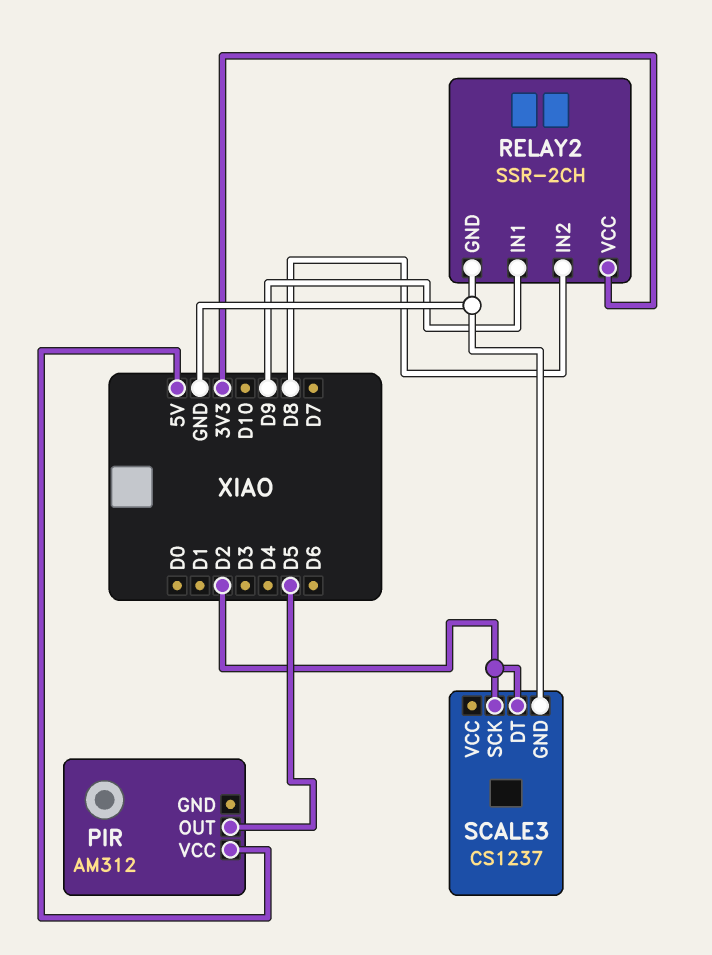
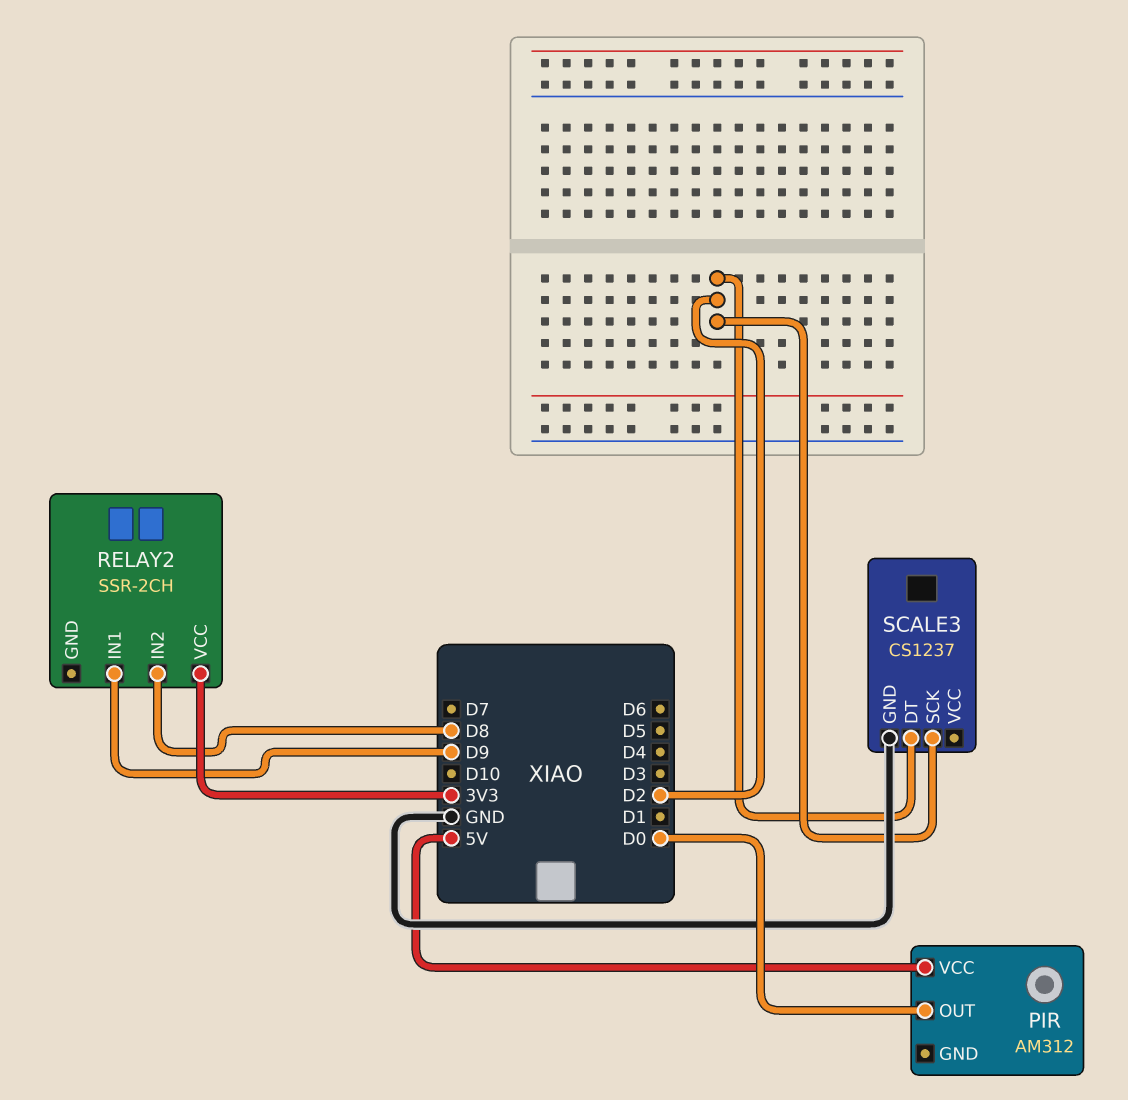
PIR pin OUT: D5 -> D0
RELAY2 pin GND: GND -> none

